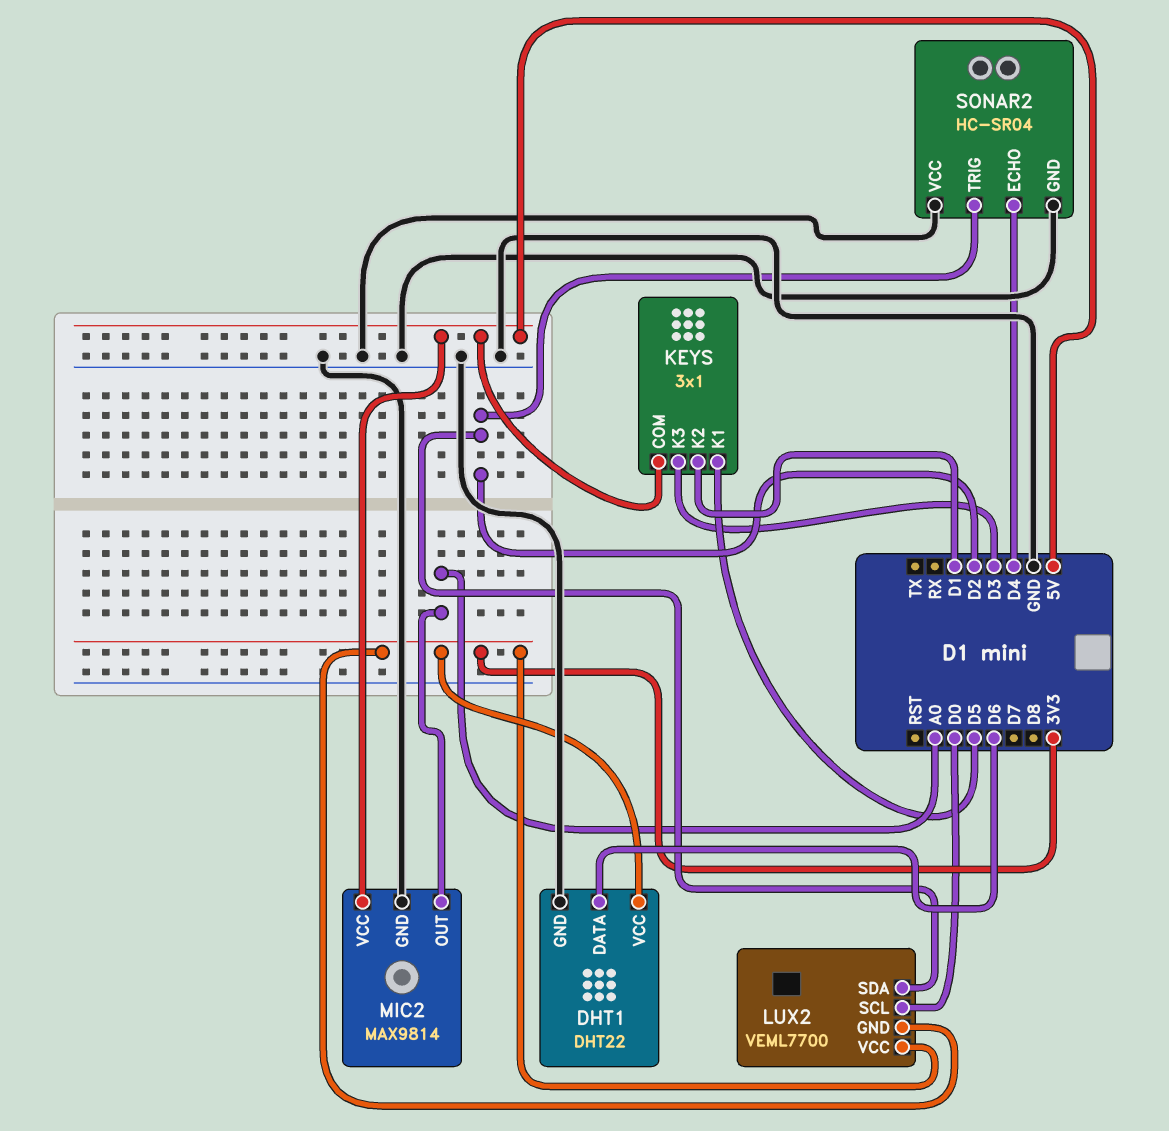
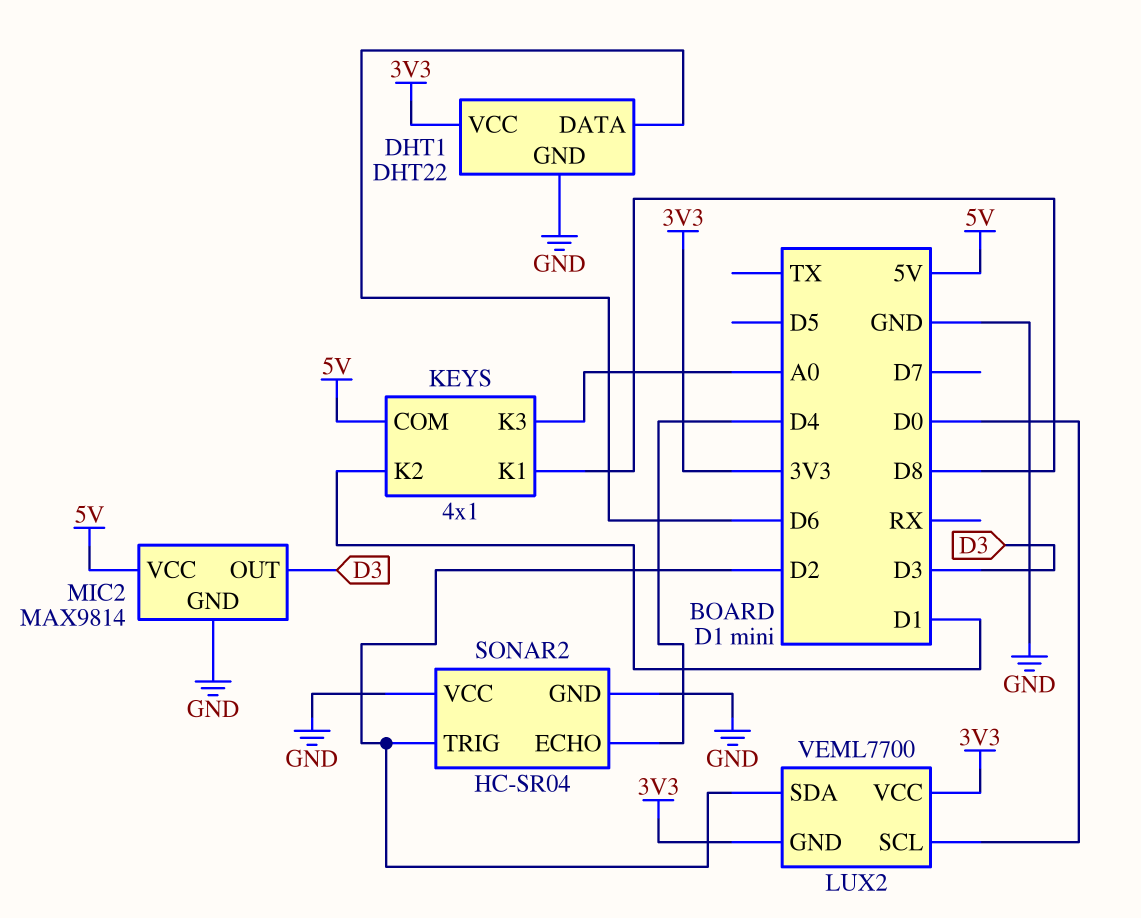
KEYS: 3x1 -> 4x1
KEYS pin K1: D5 -> D8
KEYS pin K3: D3 -> A0
MIC2 pin OUT: A0 -> D3

